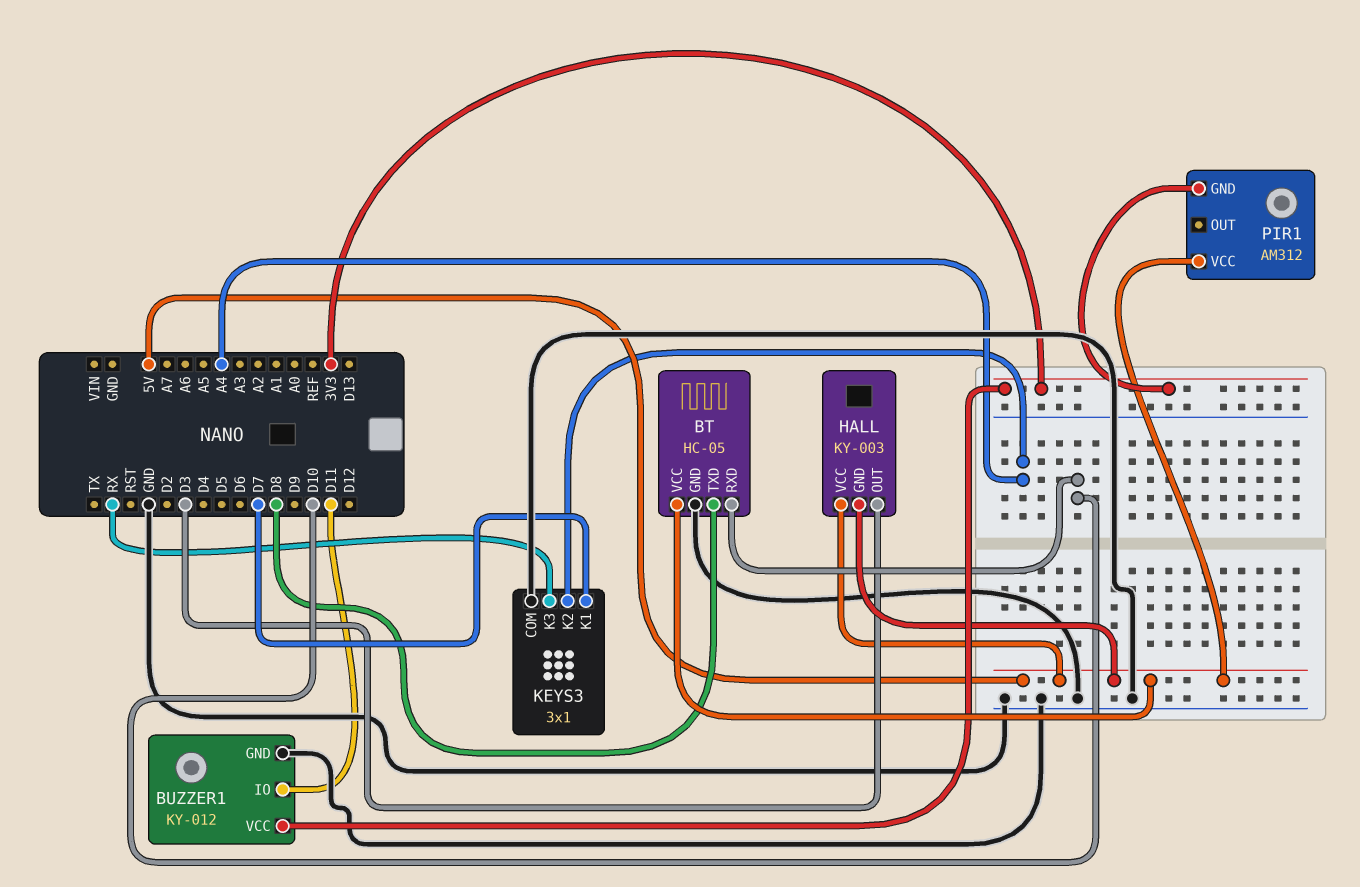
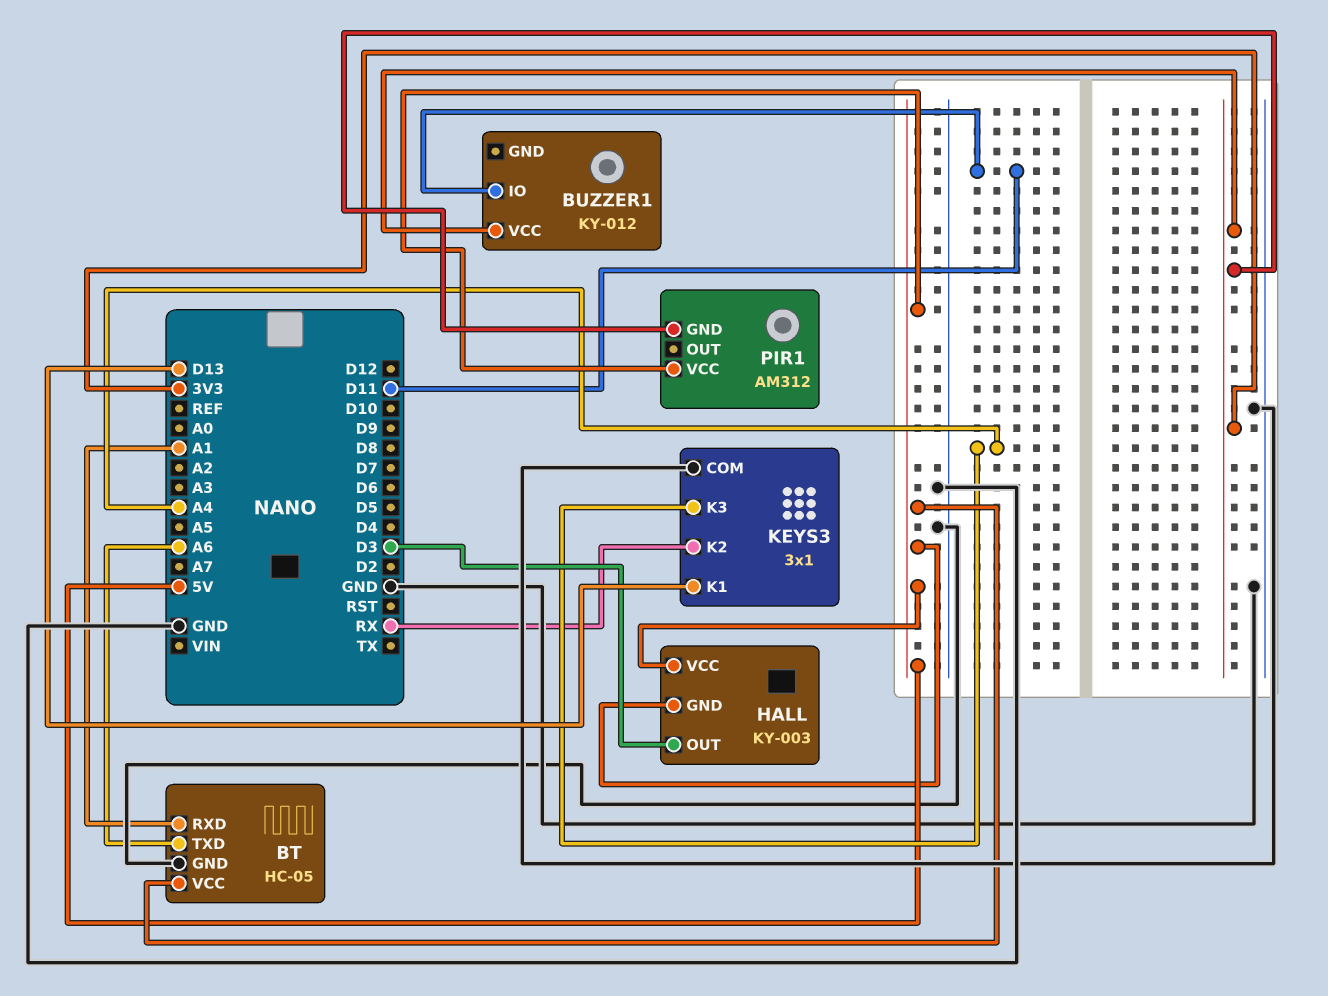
BT pin RXD: D10 -> A1
BT pin TXD: D8 -> A6
BUZZER1 pin GND: GND -> none
KEYS3 pin K1: D7 -> D13
KEYS3 pin K2: A4 -> RX
KEYS3 pin K3: RX -> A4

